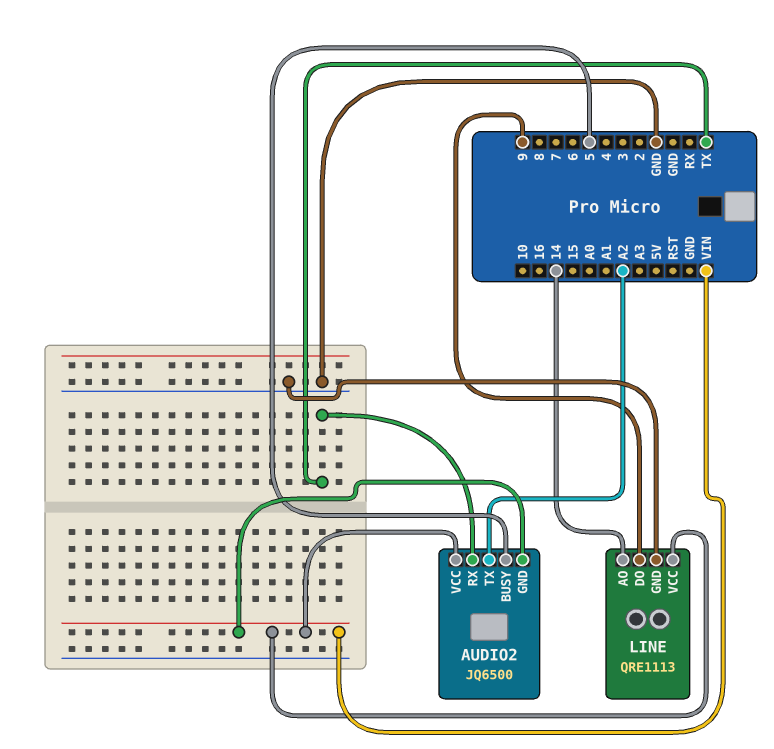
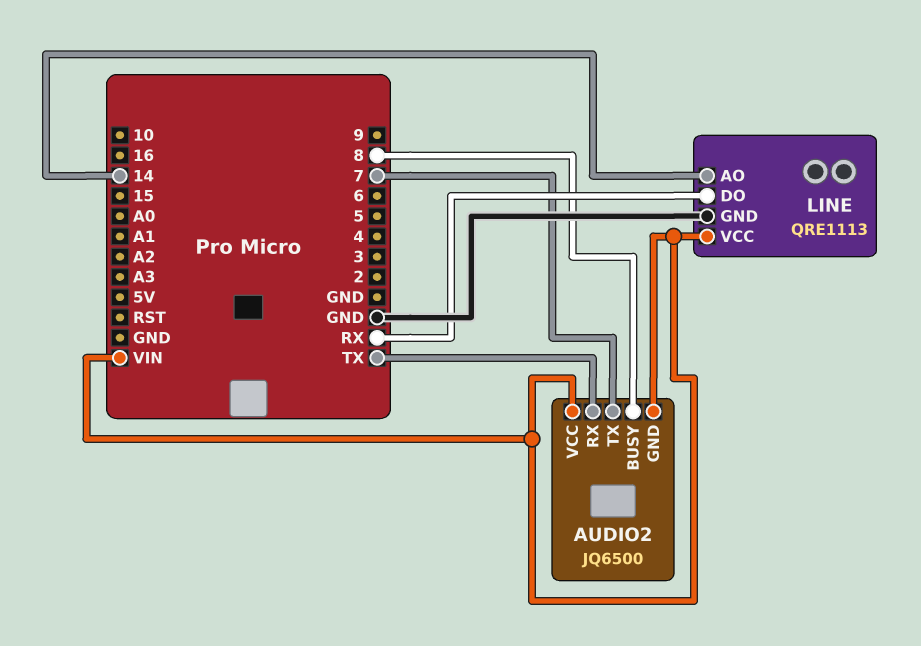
AUDIO2 pin BUSY: 5 -> 8
AUDIO2 pin TX: A2 -> 7
LINE pin DO: 9 -> RX

